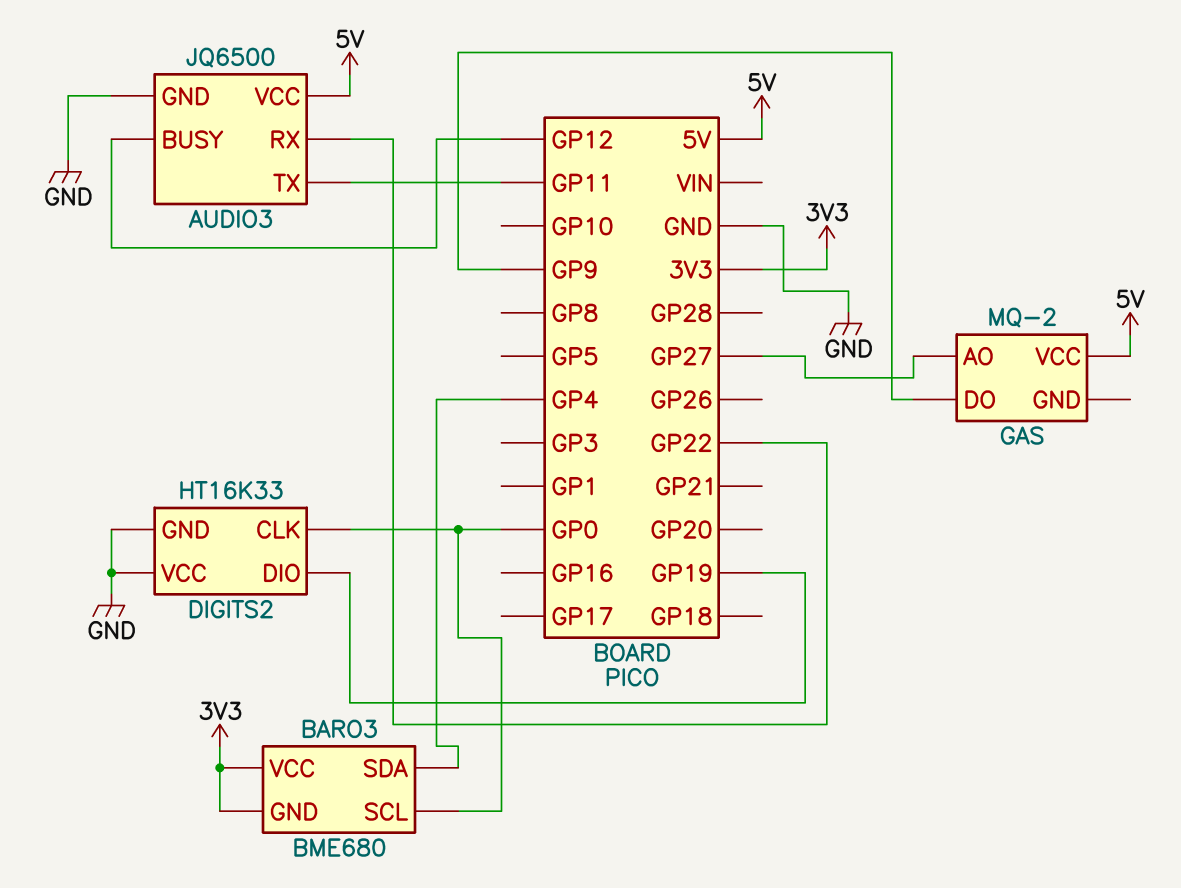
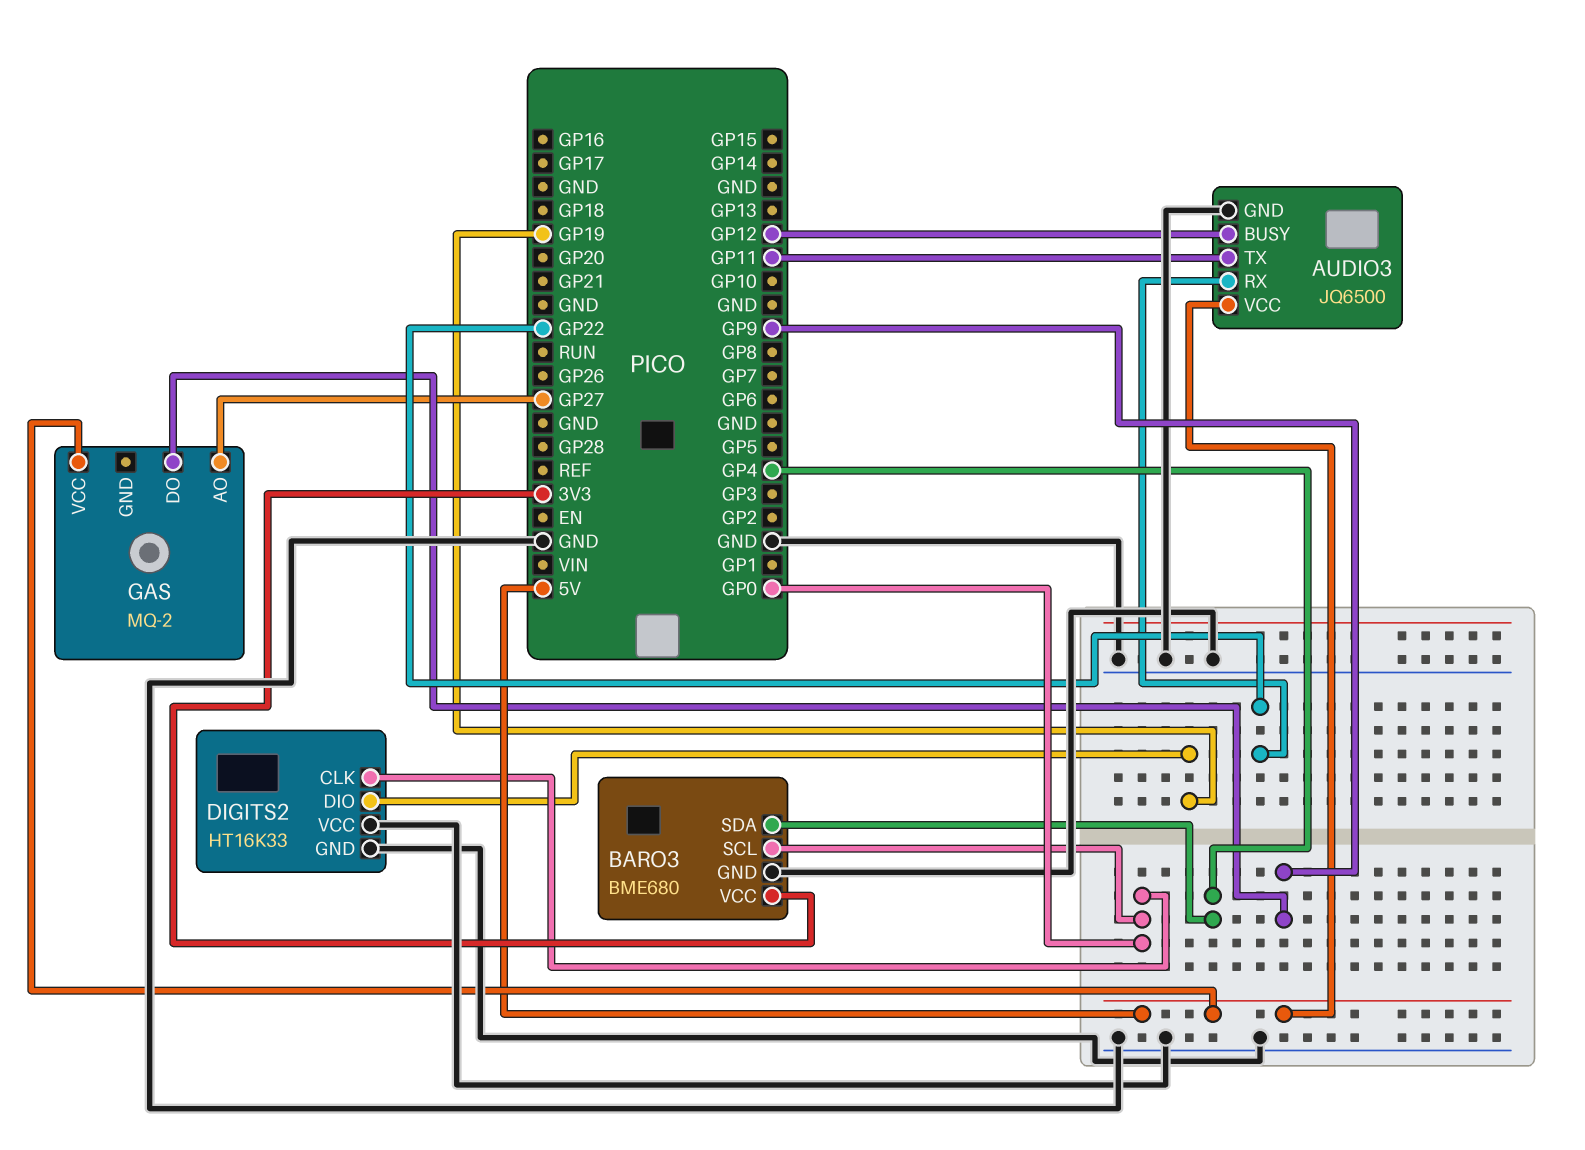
BARO3 pin GND: 3V3 -> GND

